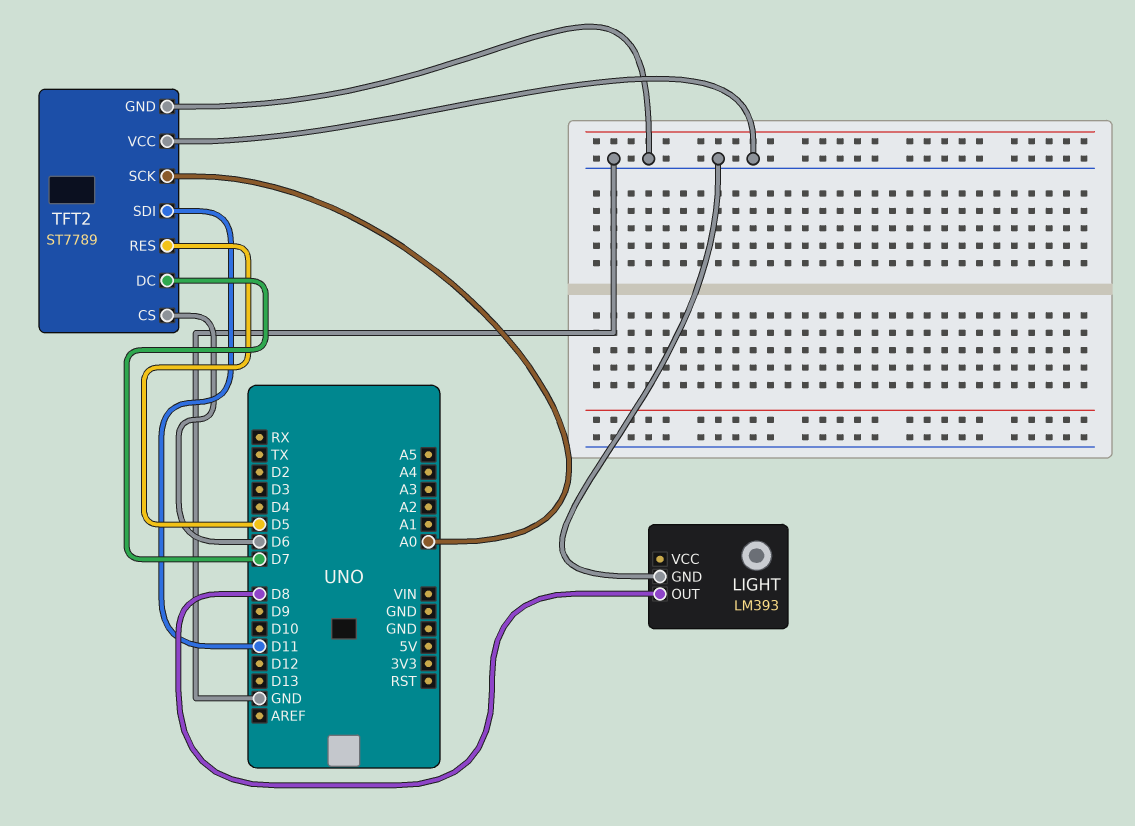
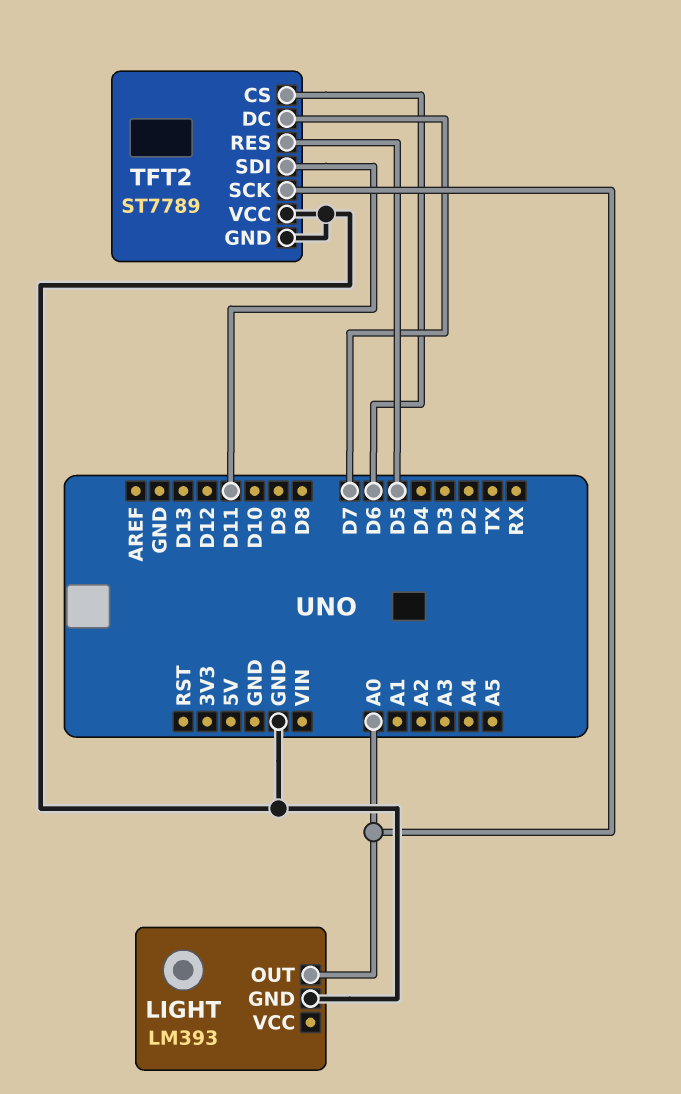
LIGHT pin OUT: D8 -> A0

